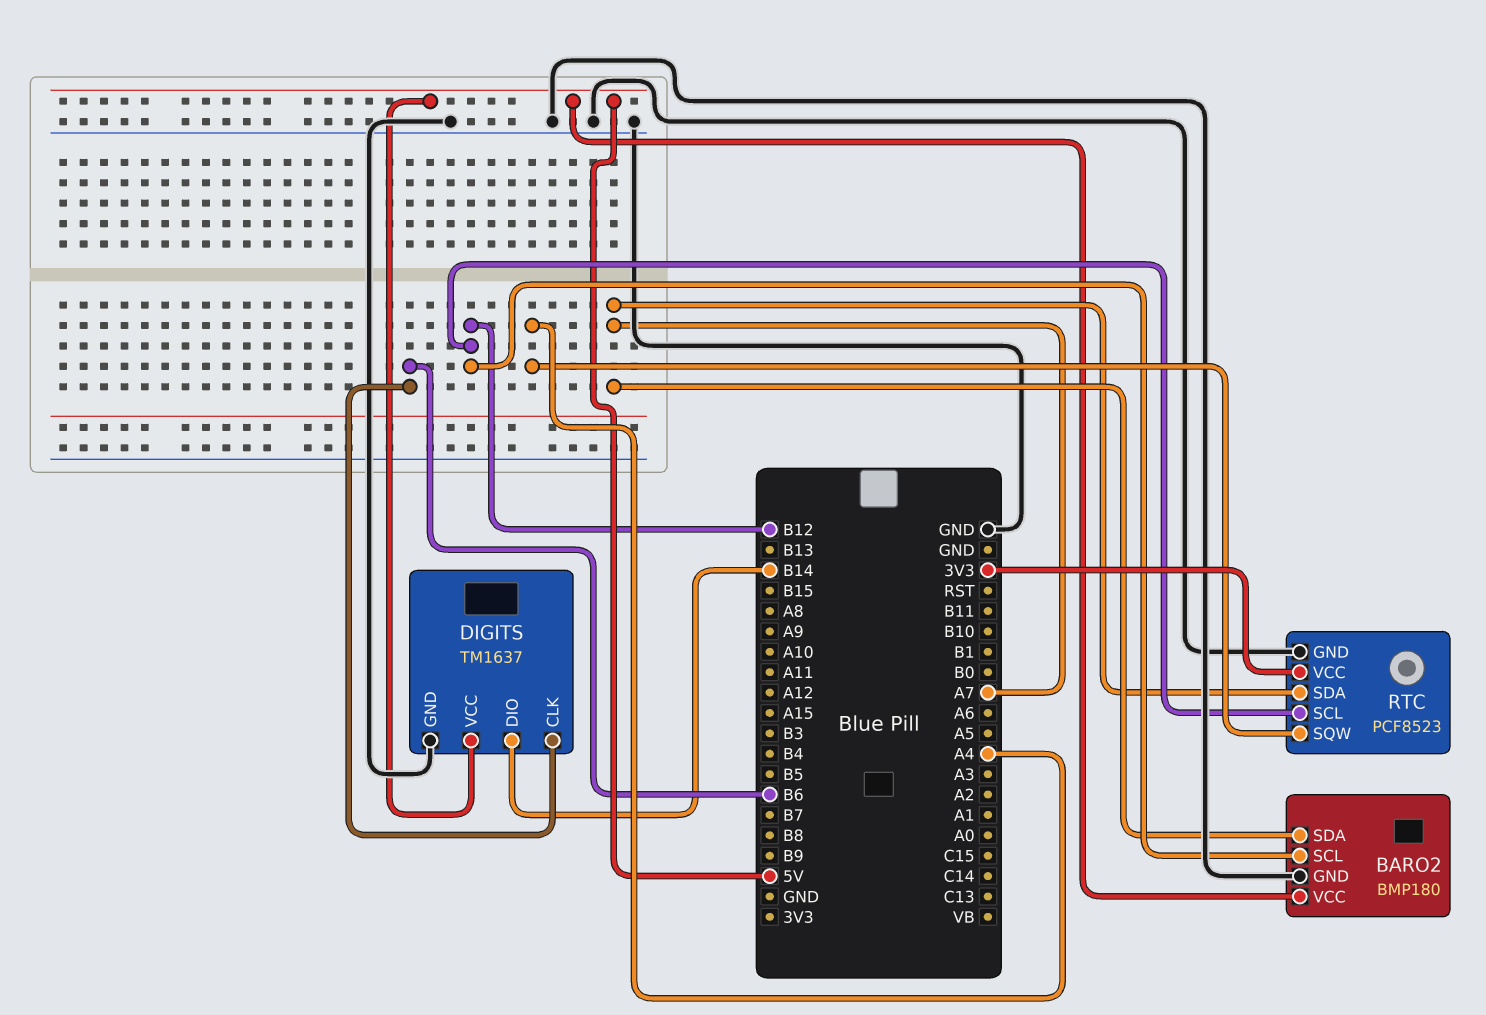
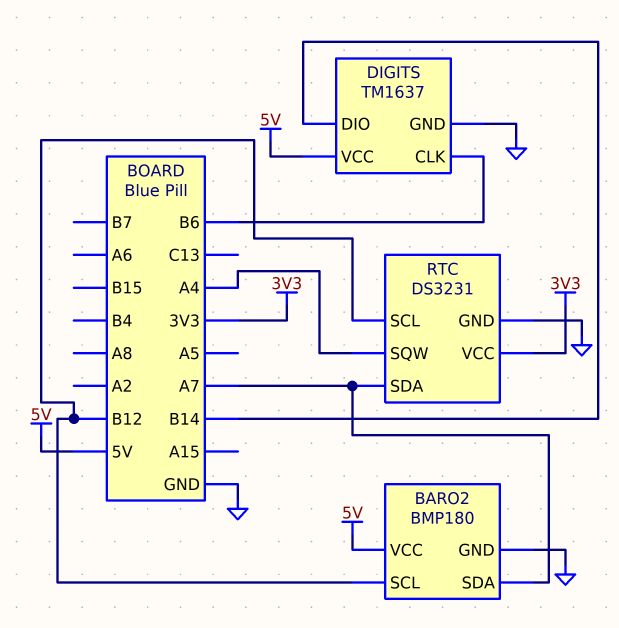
RTC: PCF8523 -> DS3231

